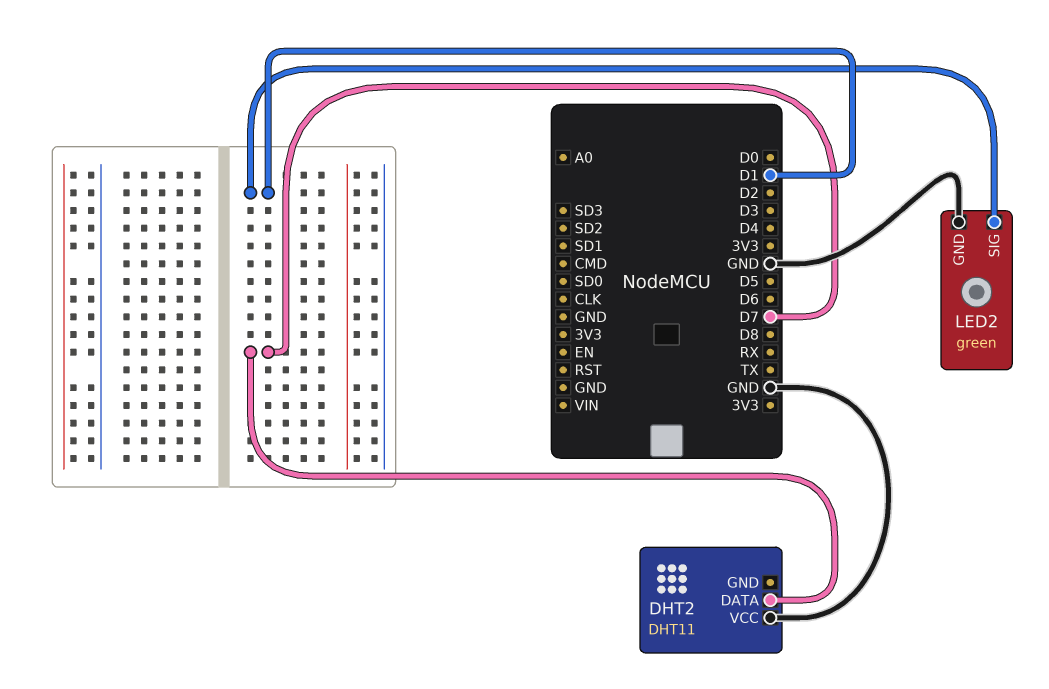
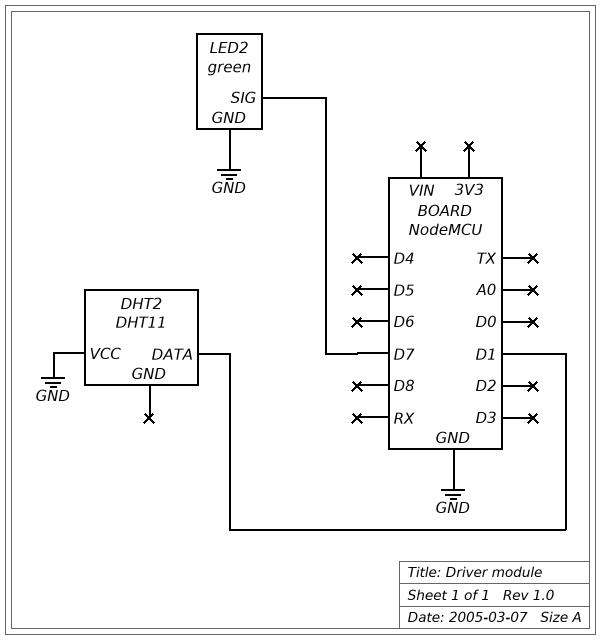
DHT2 pin DATA: D7 -> D1
LED2 pin SIG: D1 -> D7

